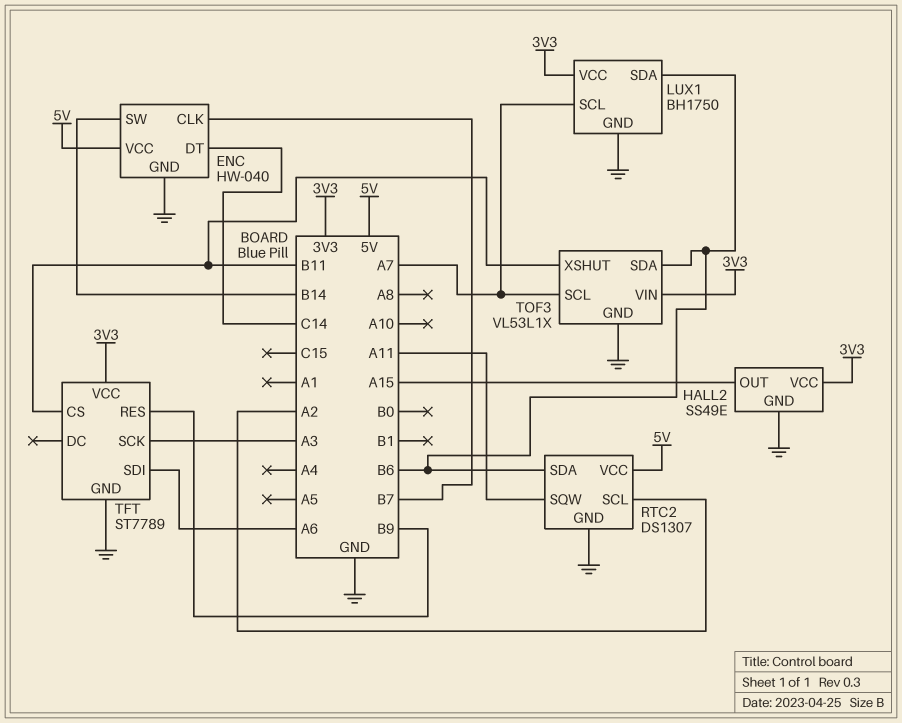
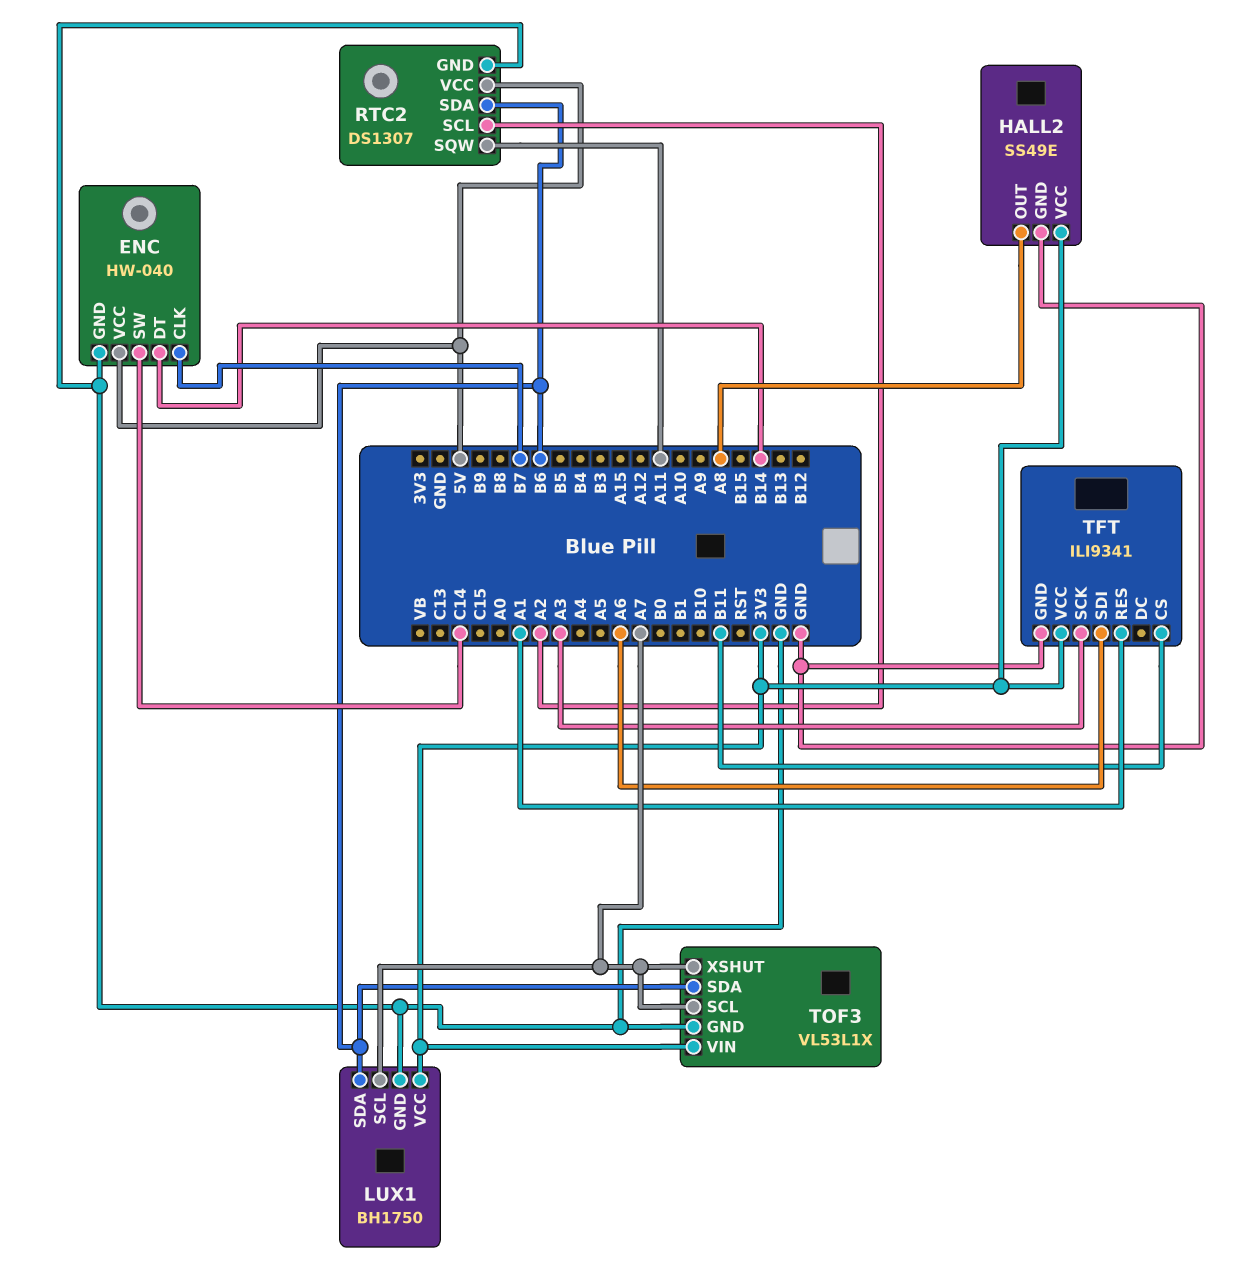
ENC pin DT: C14 -> B14
ENC pin SW: B14 -> C14
HALL2 pin OUT: A15 -> A8
TFT: ST7789 -> ILI9341
TFT pin RES: B9 -> A1
TOF3 pin XSHUT: B11 -> A7

